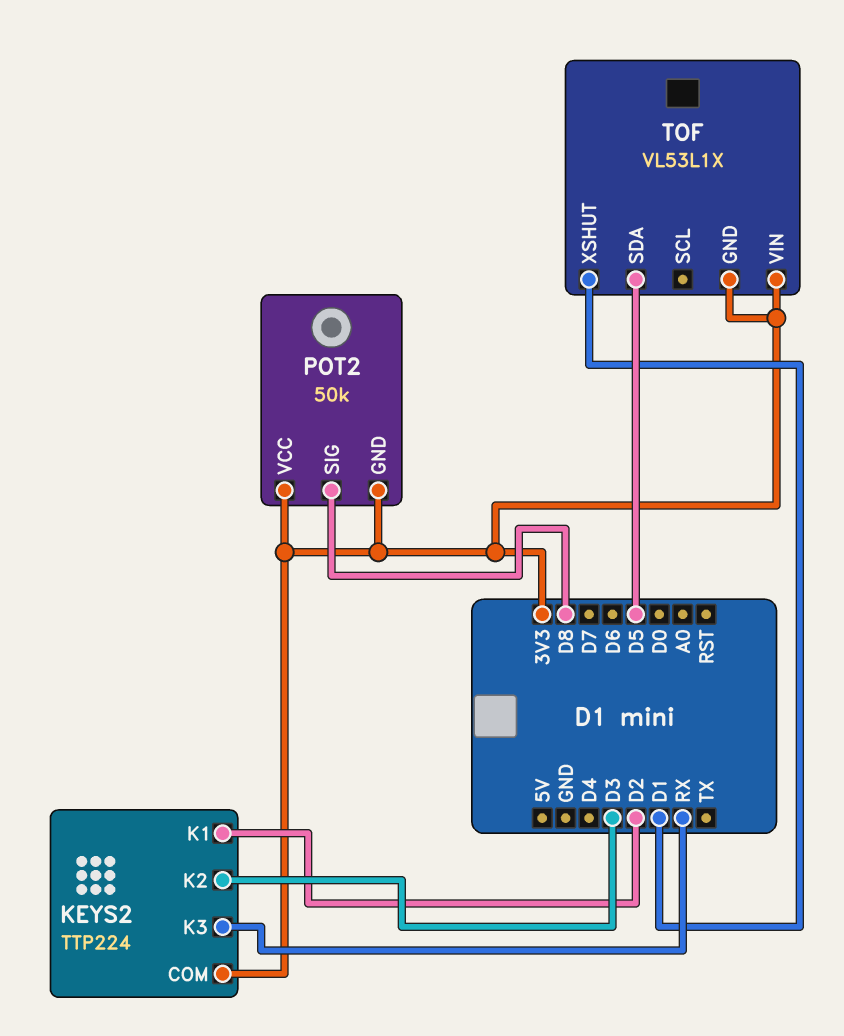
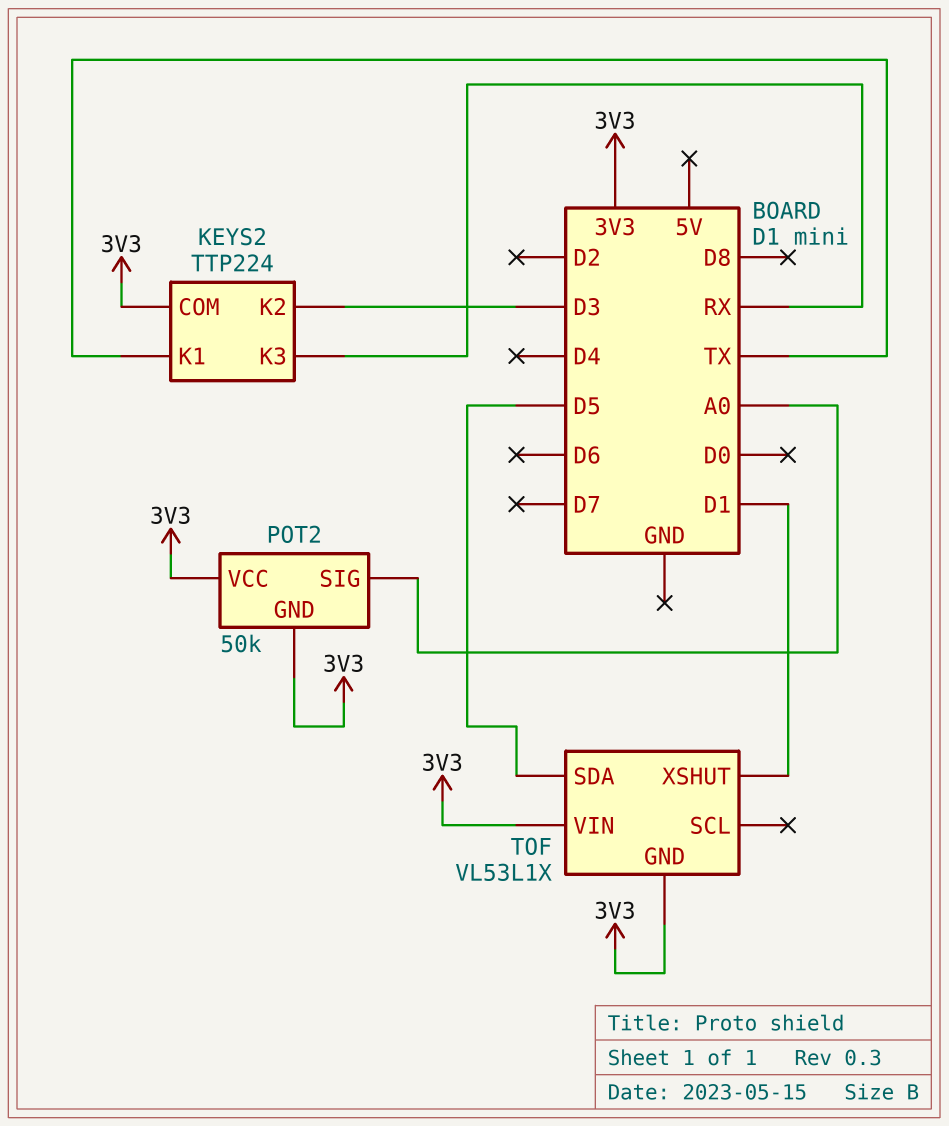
KEYS2 pin K1: D2 -> TX
POT2 pin SIG: D8 -> A0

